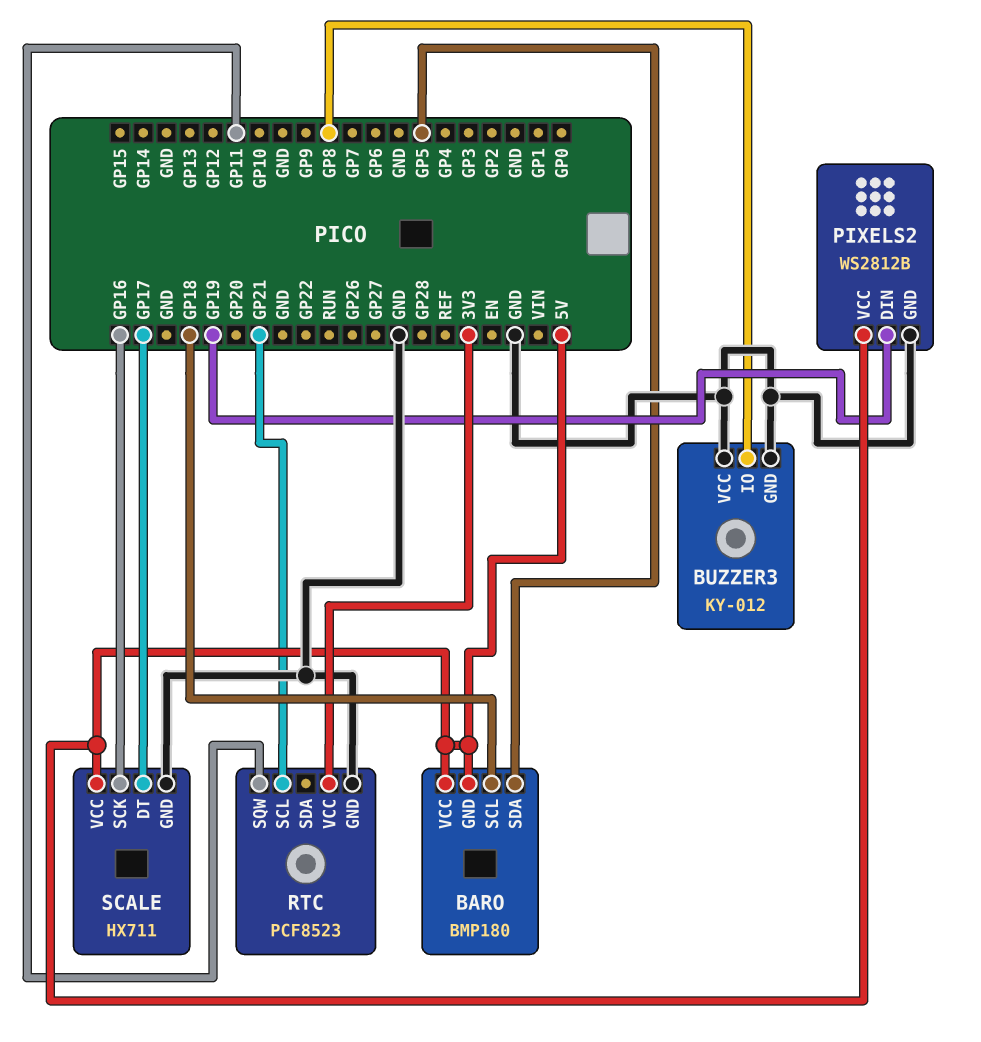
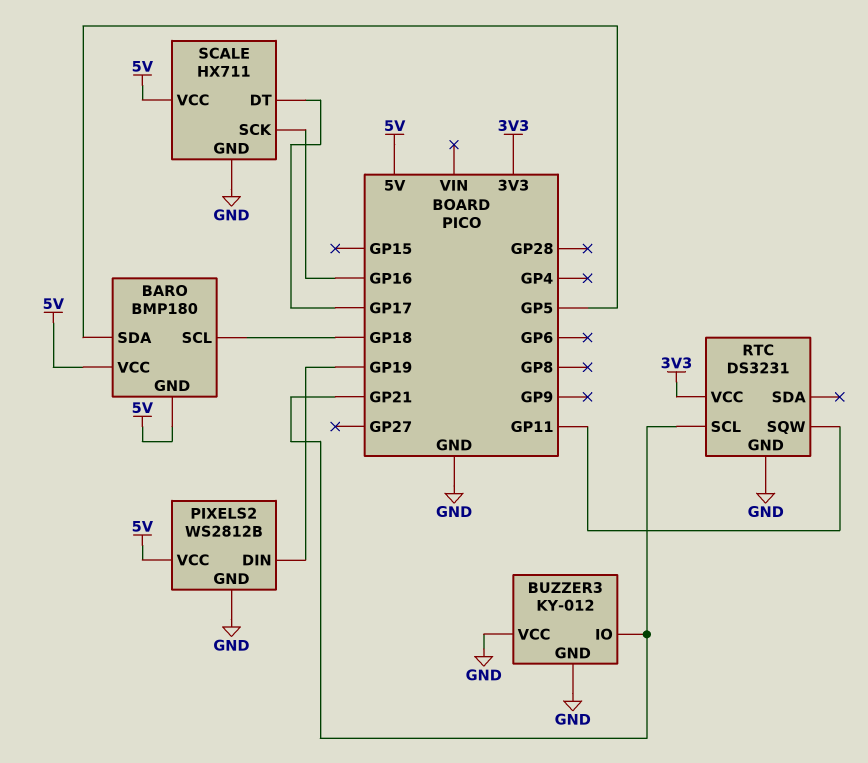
BUZZER3 pin IO: GP8 -> GP21
RTC: PCF8523 -> DS3231

